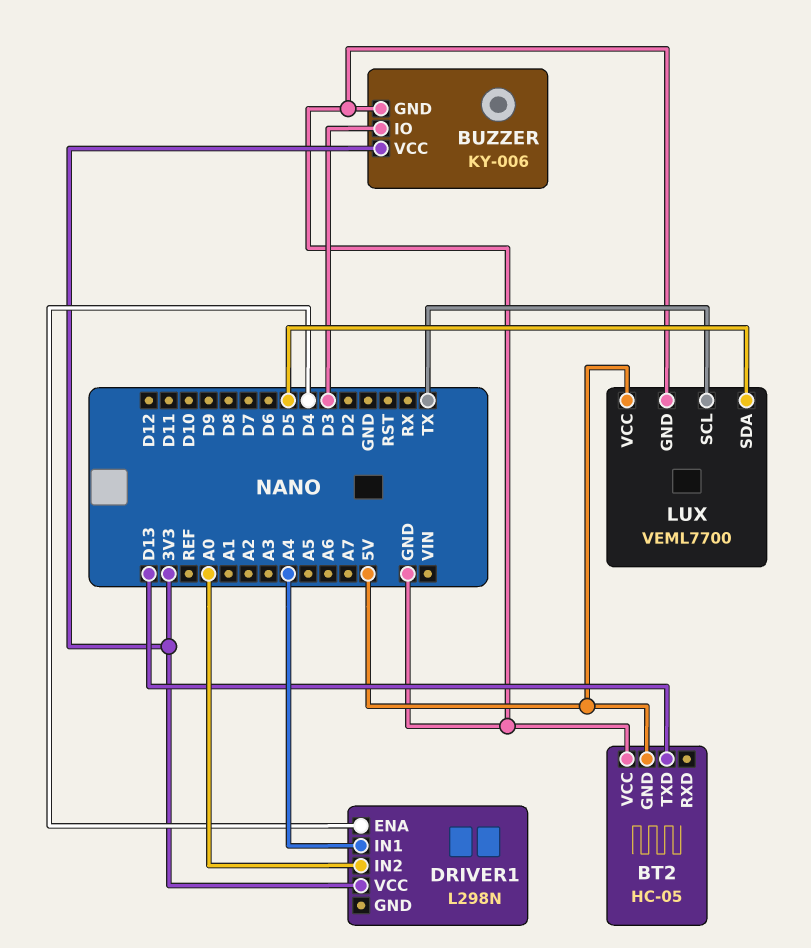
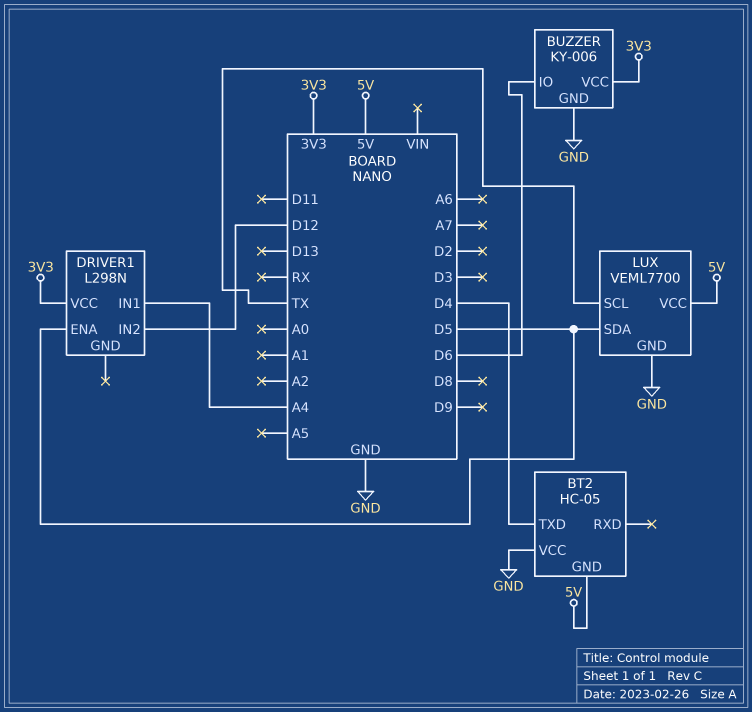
BT2 pin TXD: D13 -> D4
BUZZER pin IO: D3 -> D6
DRIVER1 pin ENA: D4 -> D5
DRIVER1 pin IN2: A0 -> D12

